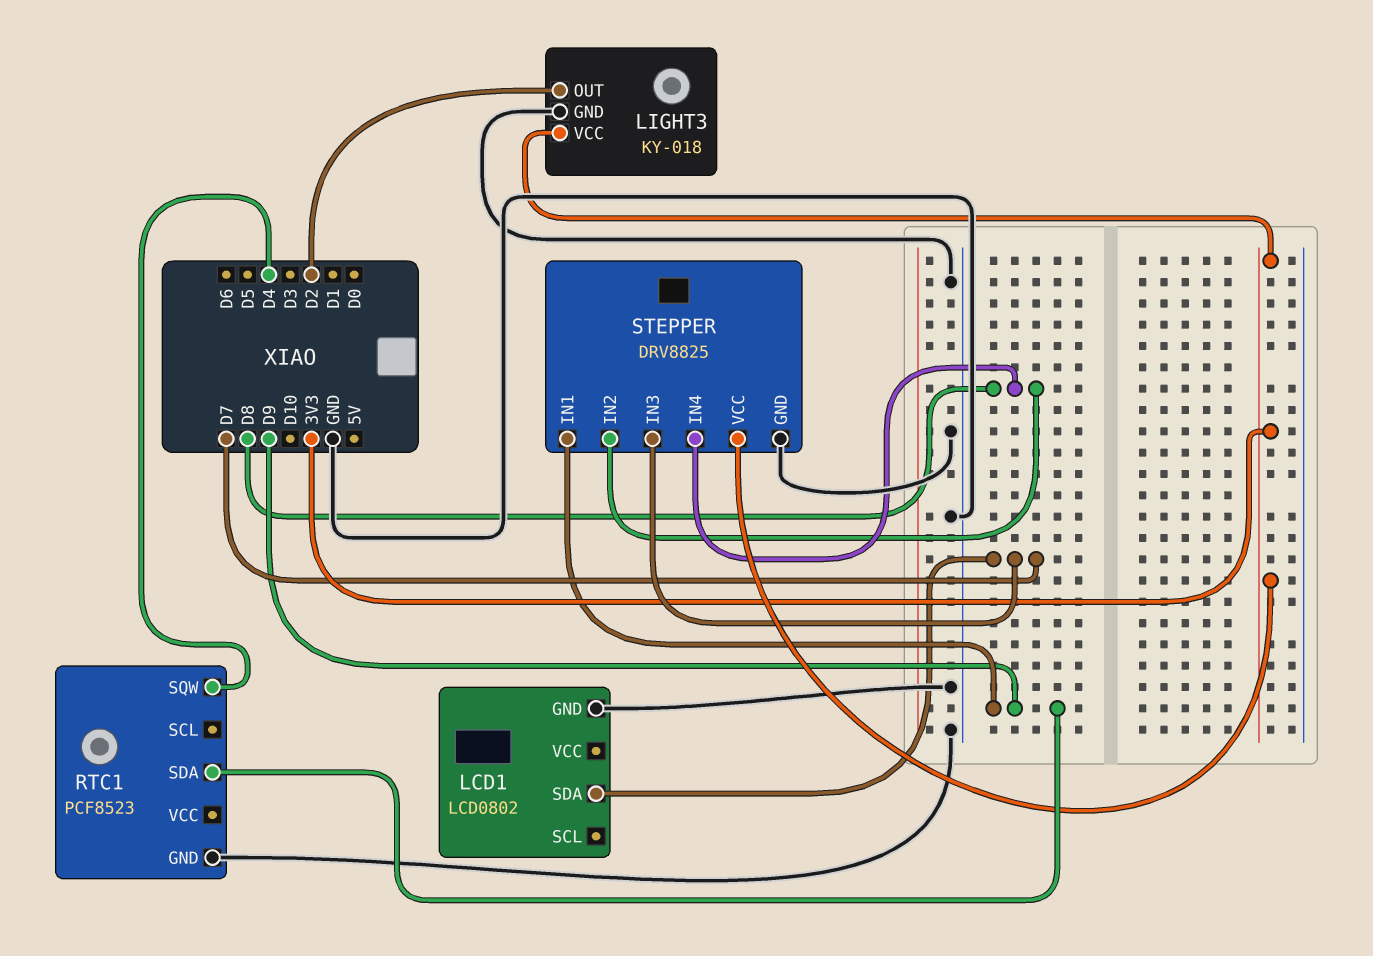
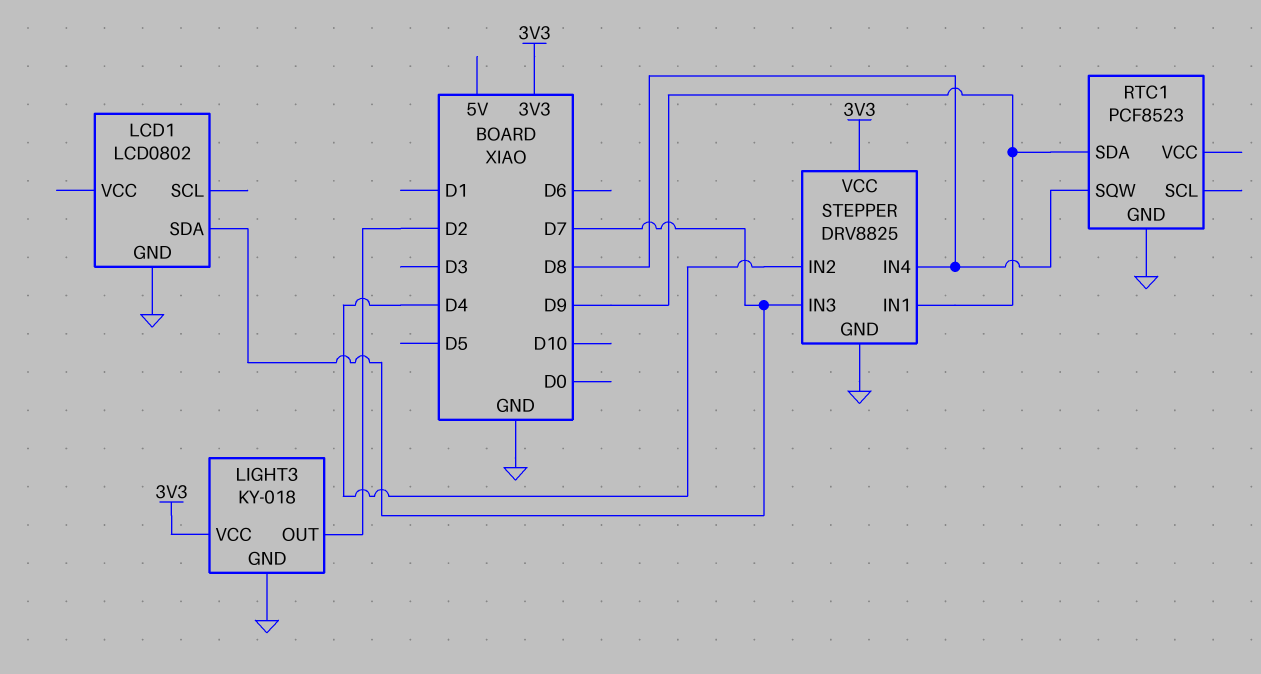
RTC1 pin SQW: D4 -> D8
STEPPER pin IN2: D8 -> D4

